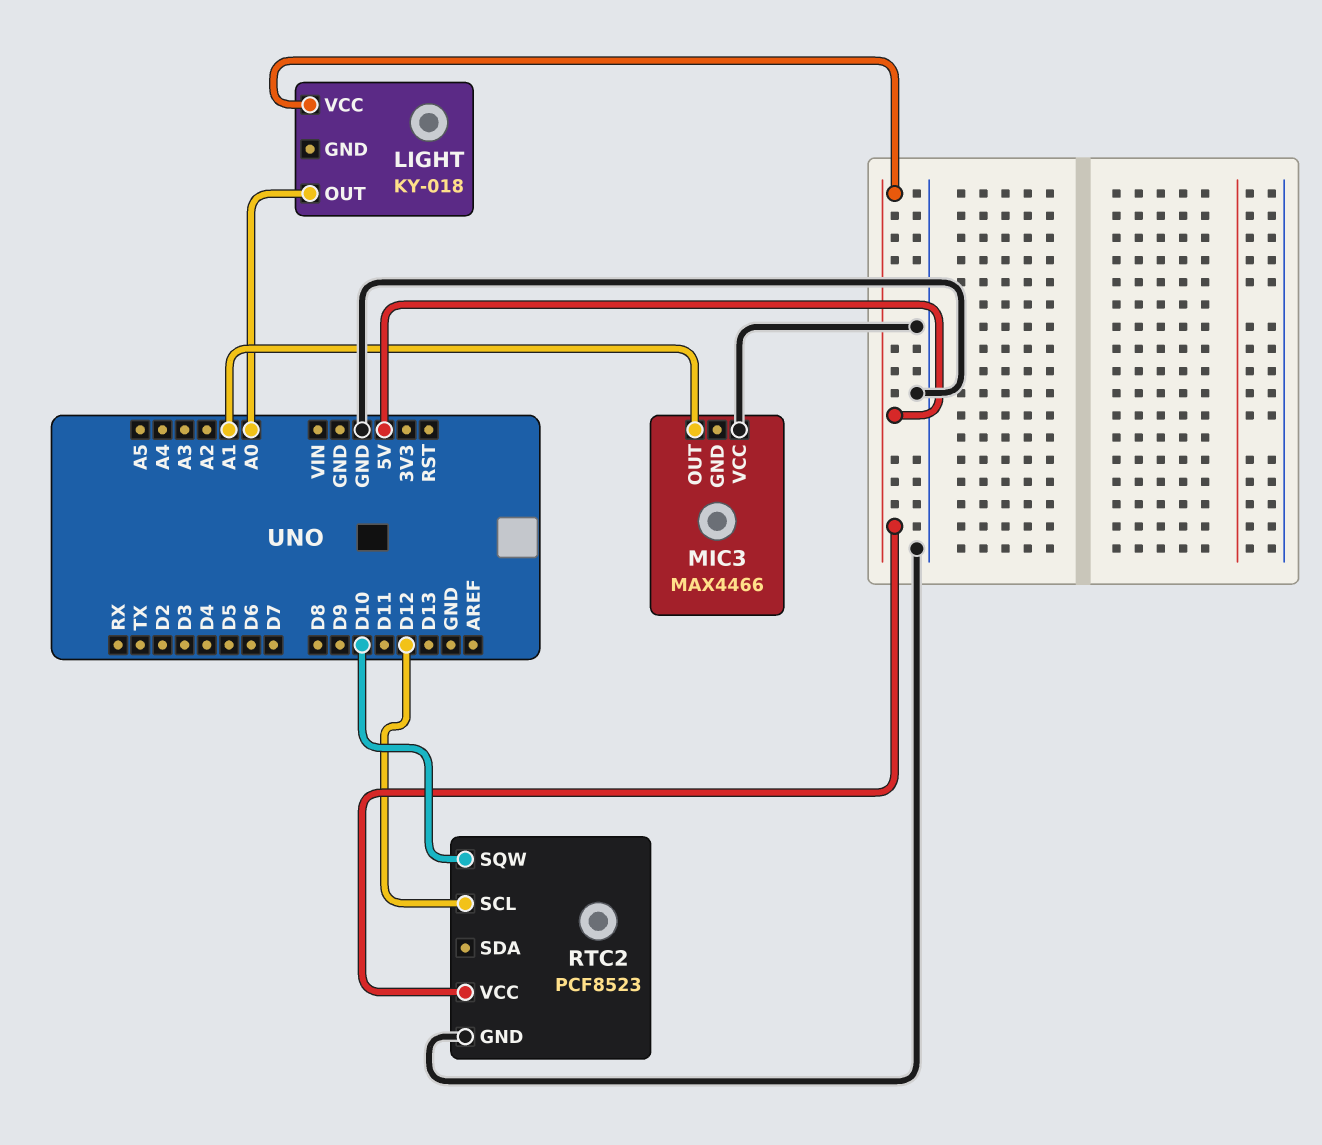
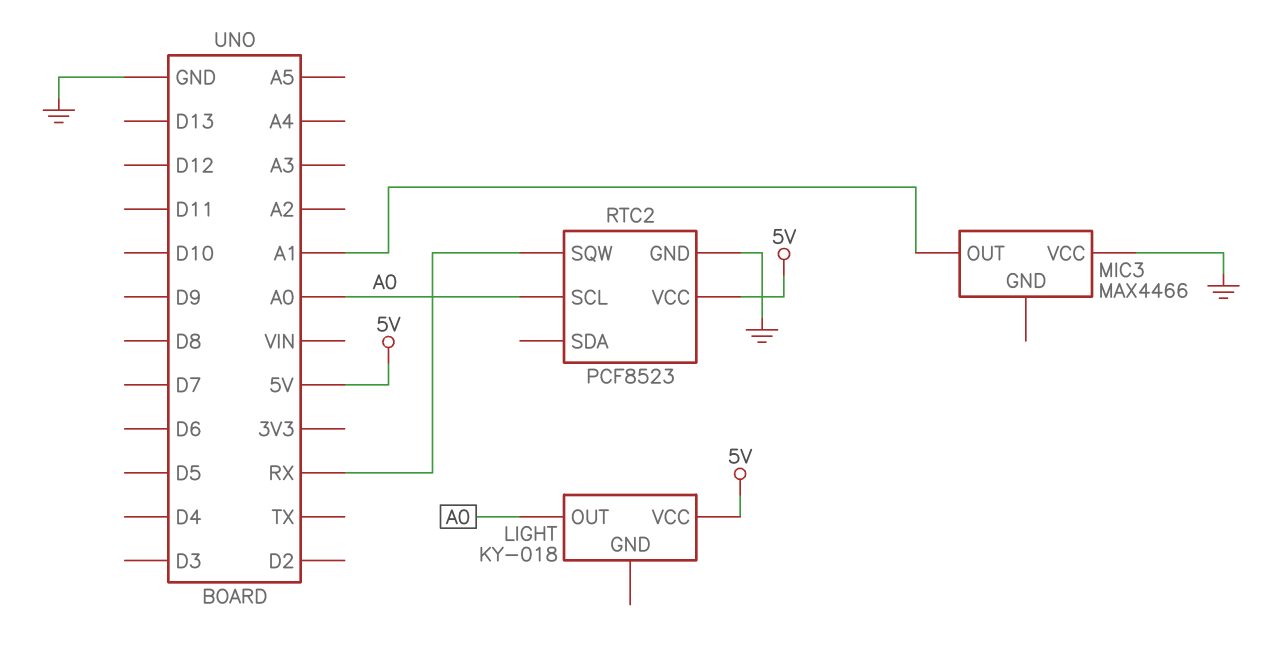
RTC2 pin SCL: D12 -> A0
RTC2 pin SQW: D10 -> RX

